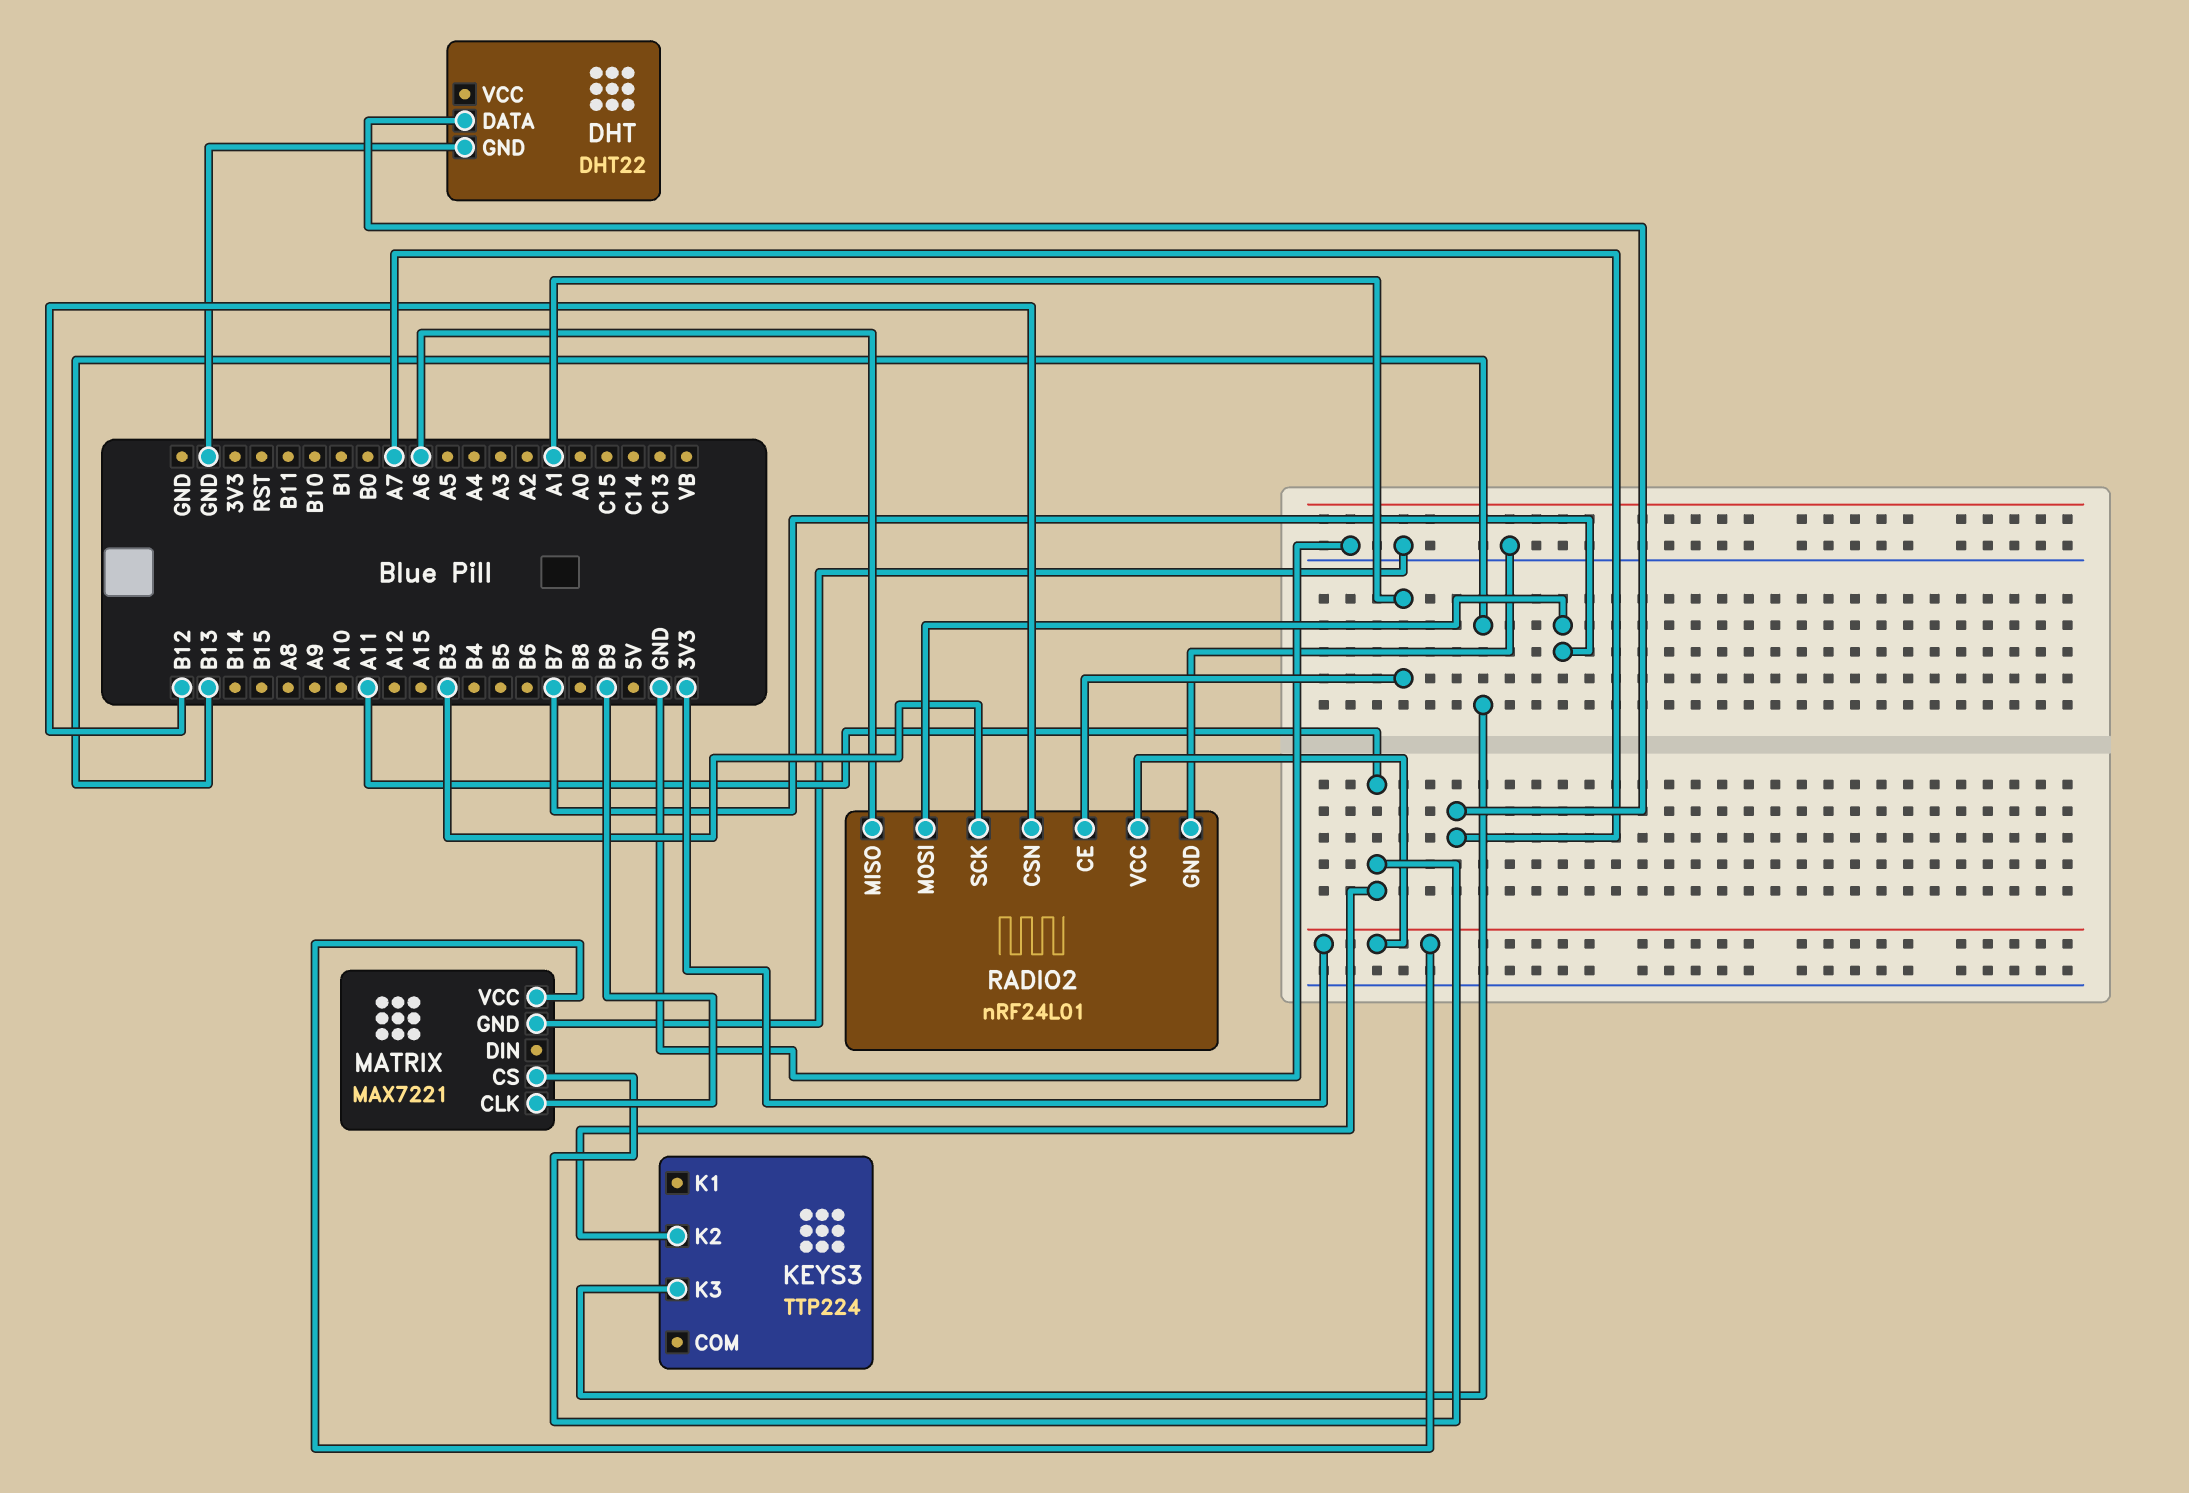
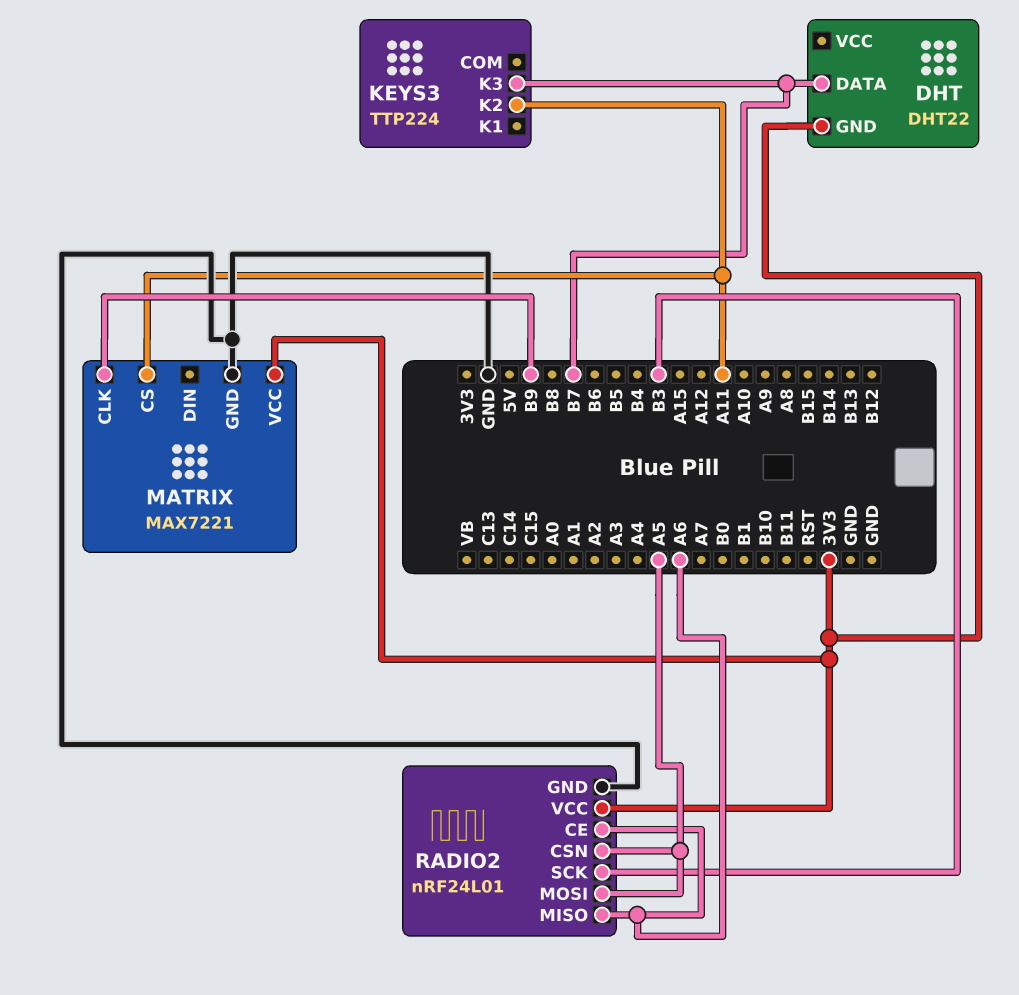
DHT pin DATA: A7 -> B7
DHT pin GND: GND -> 3V3
KEYS3 pin K3: B13 -> B7
RADIO2 pin CE: A1 -> A6
RADIO2 pin CSN: B12 -> A5
RADIO2 pin MOSI: B7 -> A5

